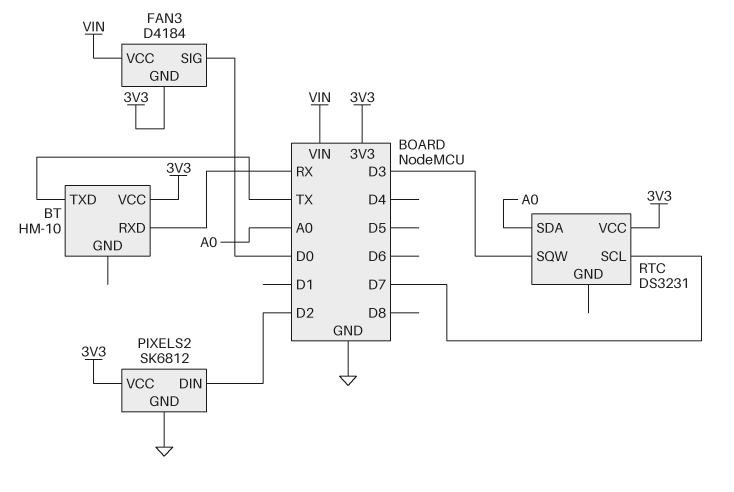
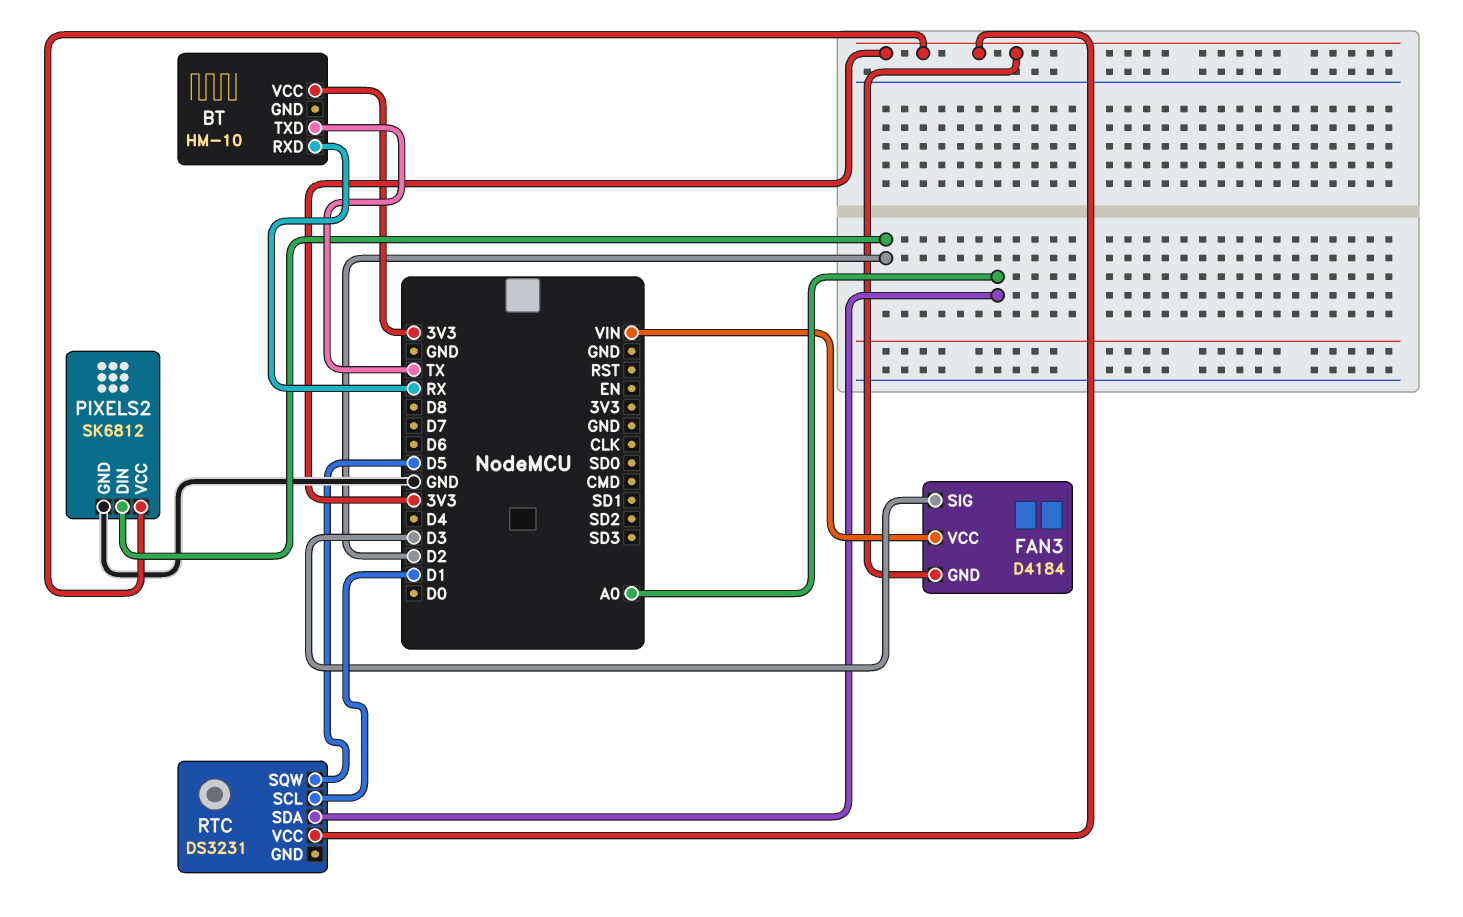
FAN3 pin SIG: D0 -> D3
RTC pin SCL: D7 -> D1
RTC pin SQW: D3 -> D5

